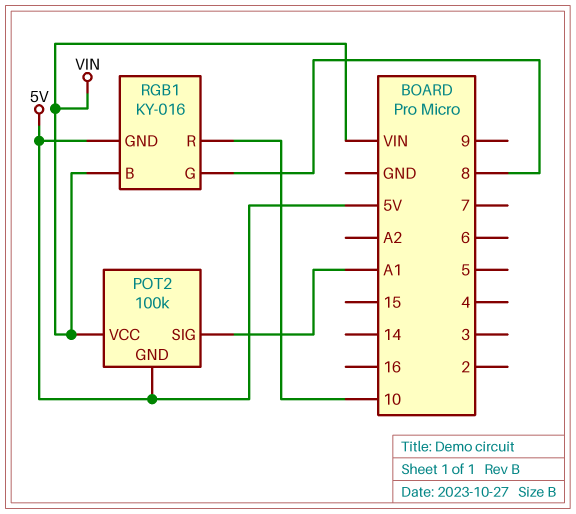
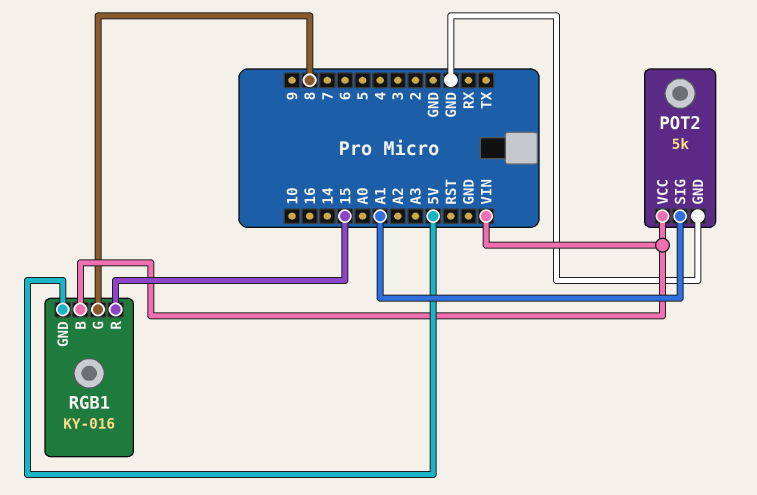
POT2: 100k -> 5k
POT2 pin GND: 5V -> GND
RGB1 pin R: 10 -> 15

